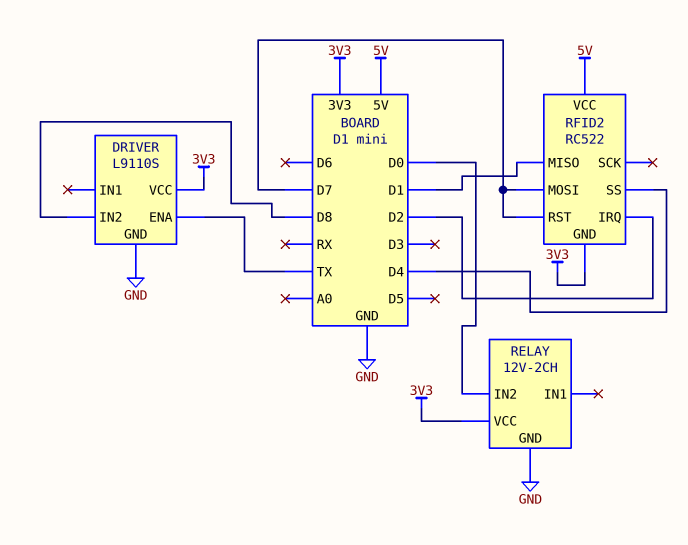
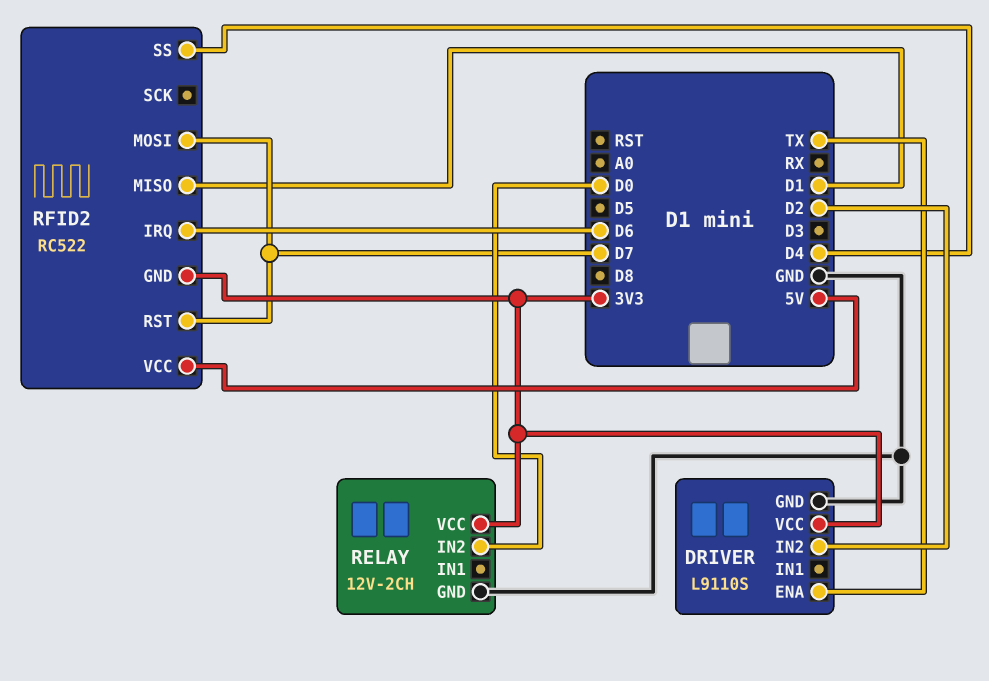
DRIVER pin IN2: D8 -> D2
RFID2 pin IRQ: D2 -> D6

